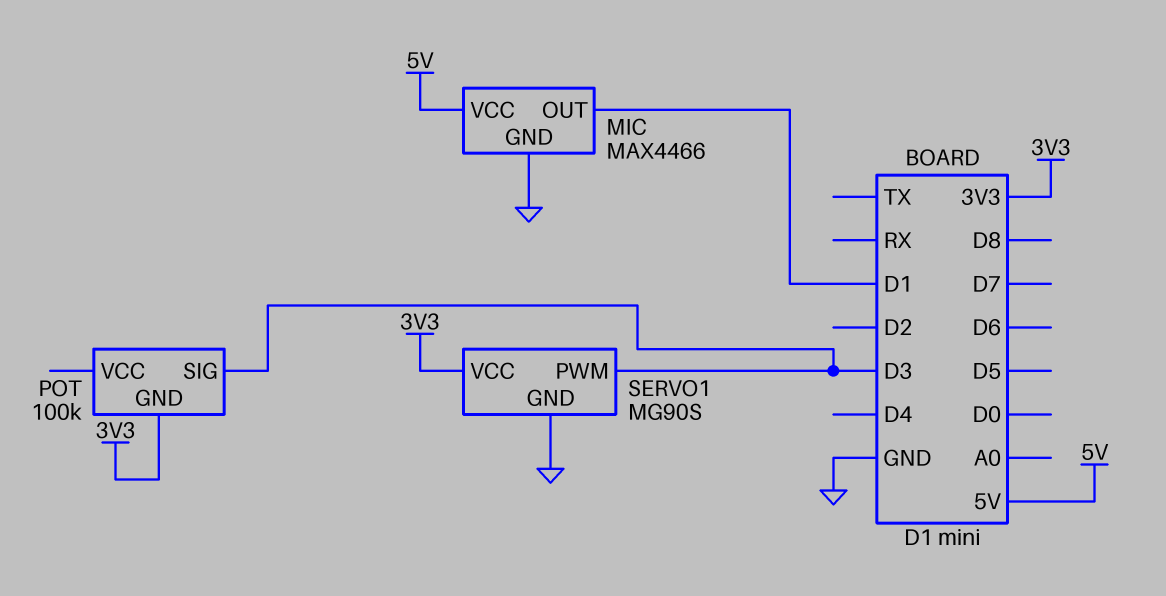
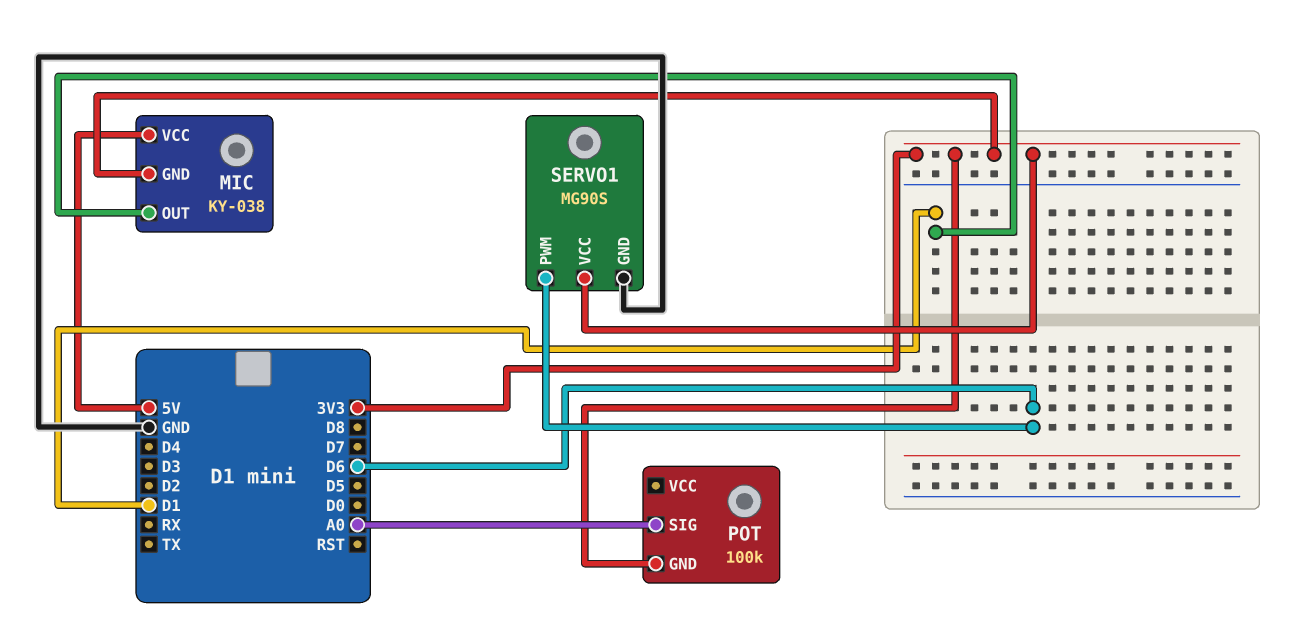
MIC: MAX4466 -> KY-038
MIC pin GND: GND -> 3V3
POT pin SIG: D3 -> A0
SERVO1 pin PWM: D3 -> D6

